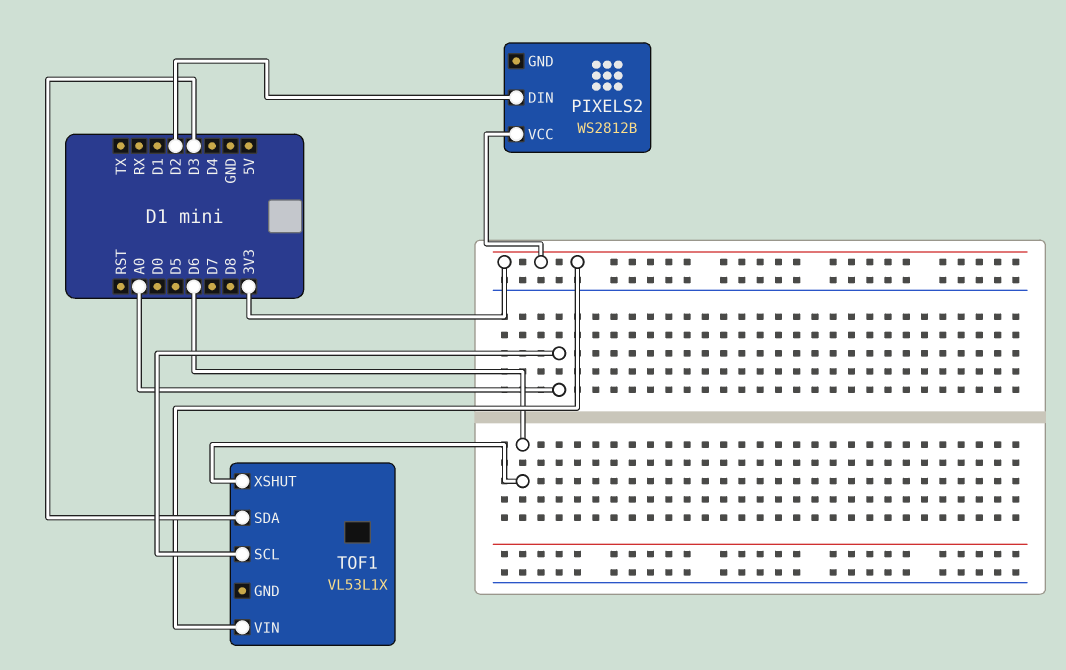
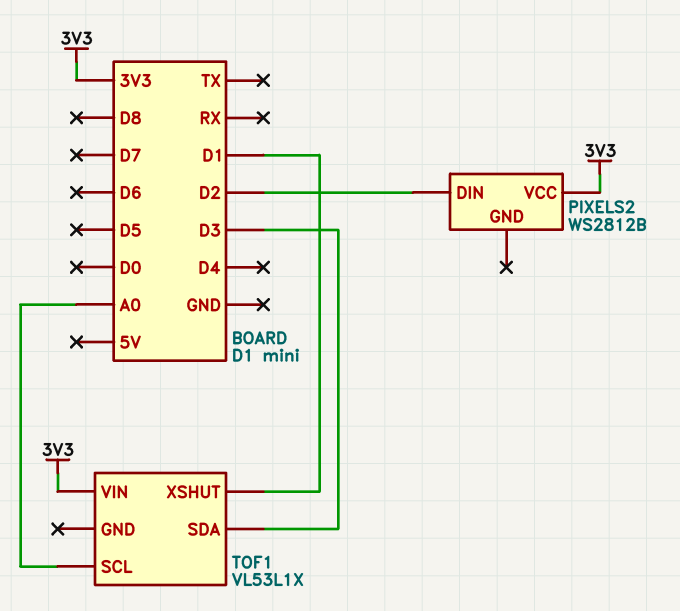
TOF1 pin XSHUT: D6 -> D1

